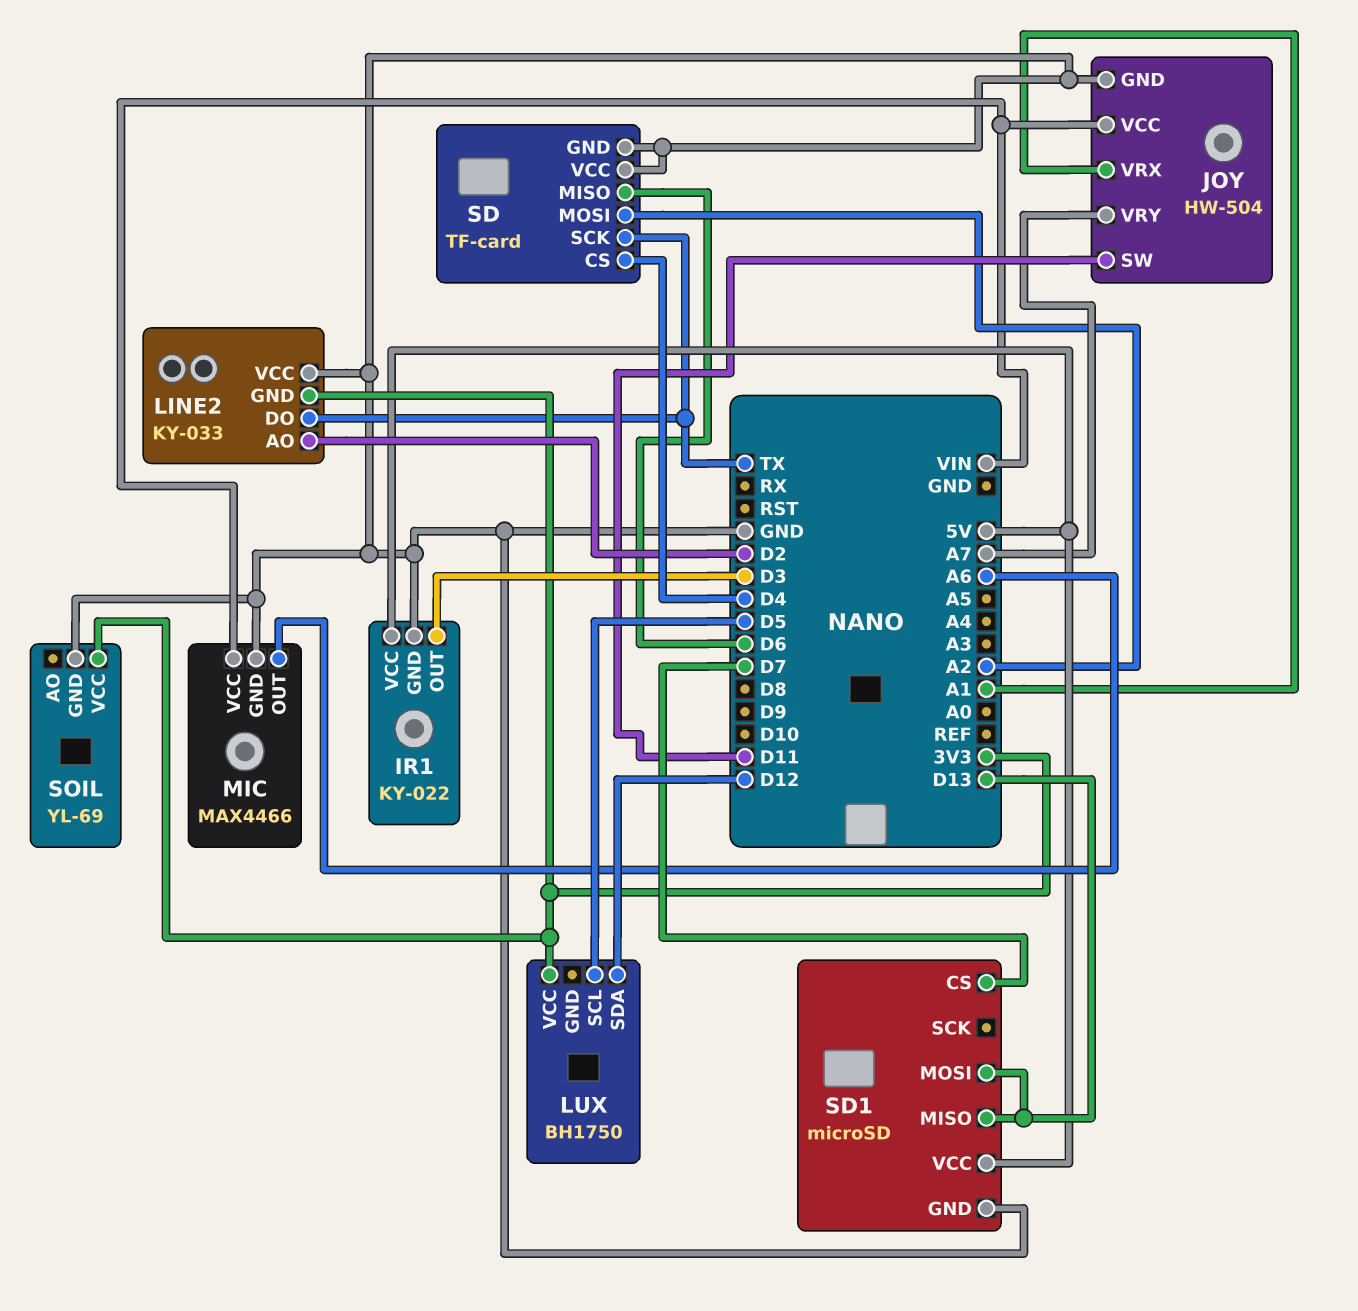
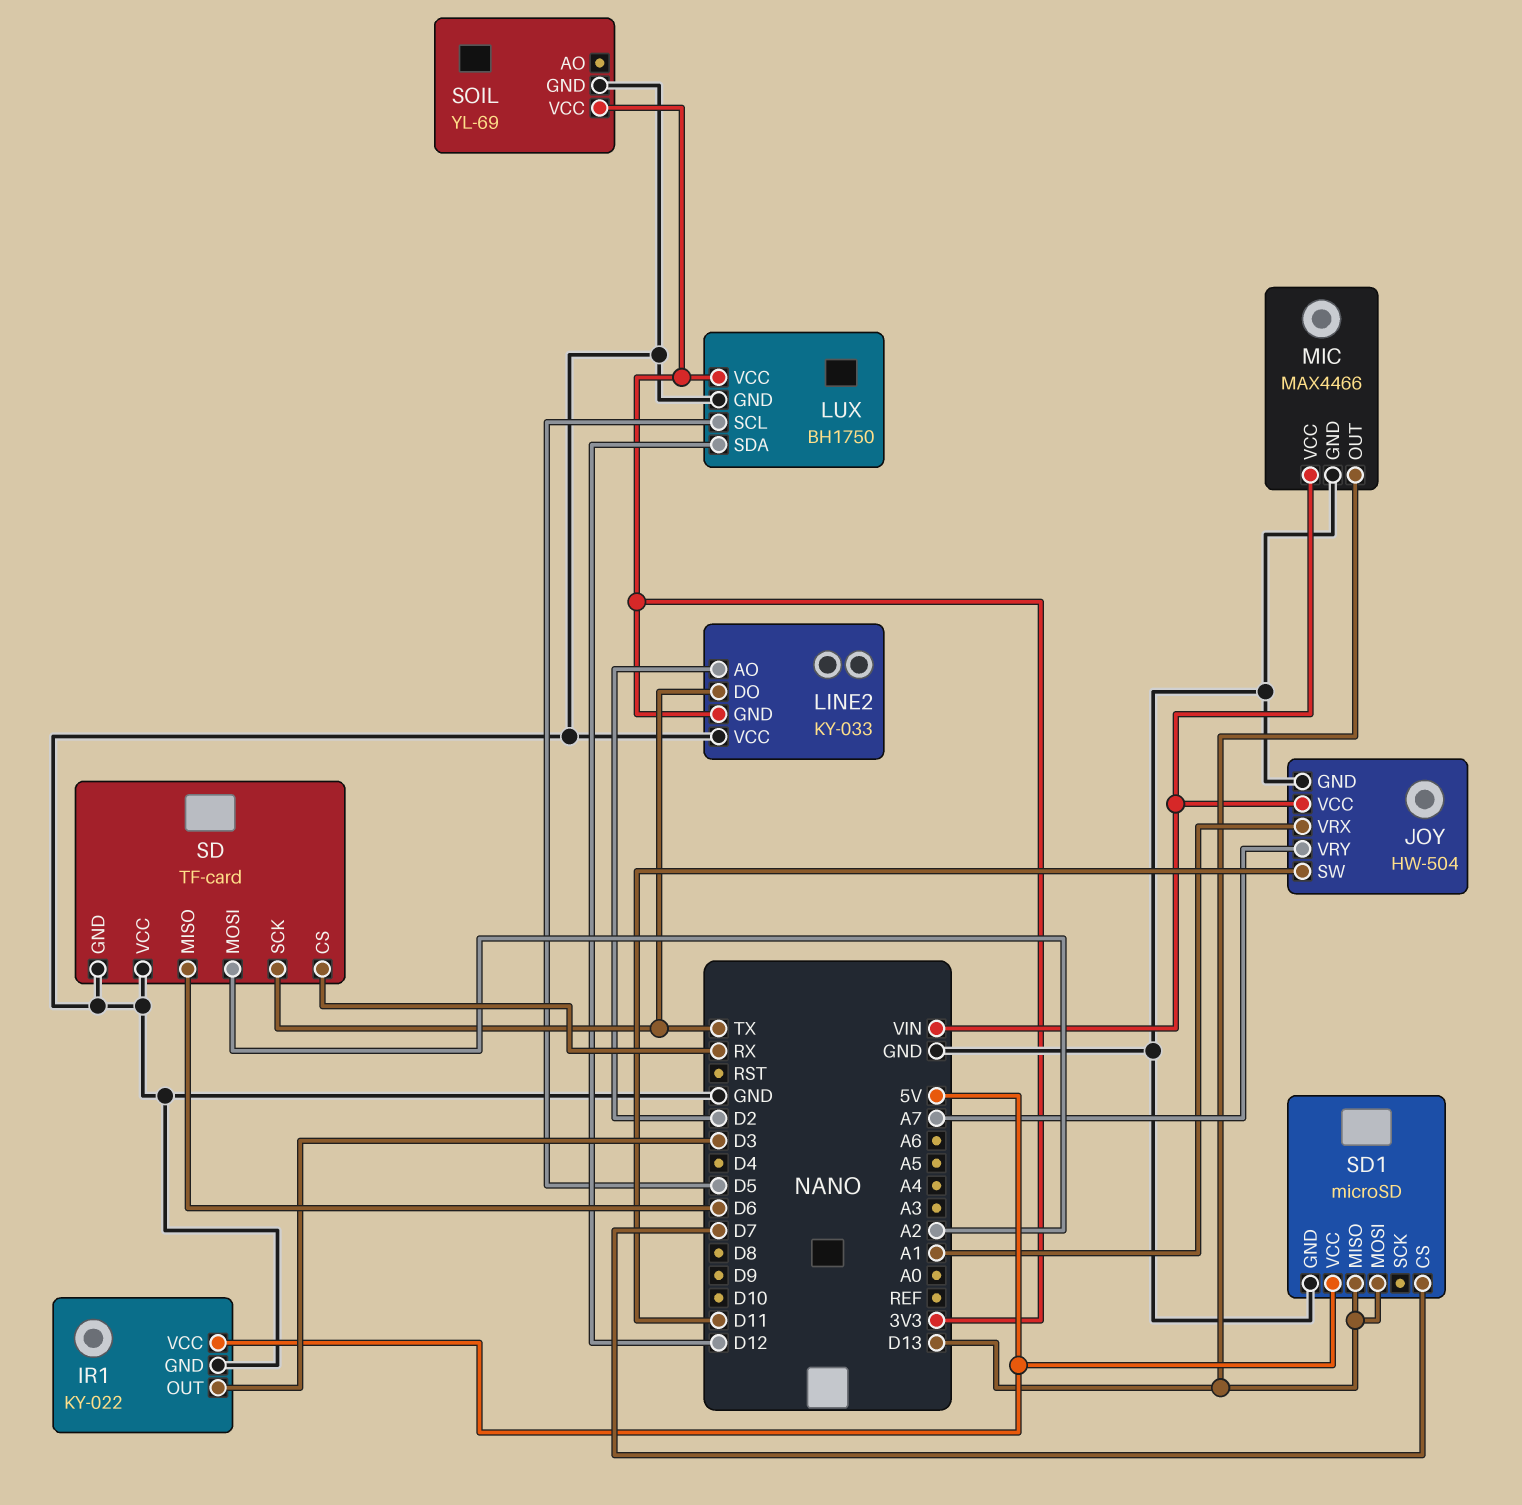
LUX pin GND: none -> GND
MIC pin OUT: A6 -> D13
SD pin CS: D4 -> RX

